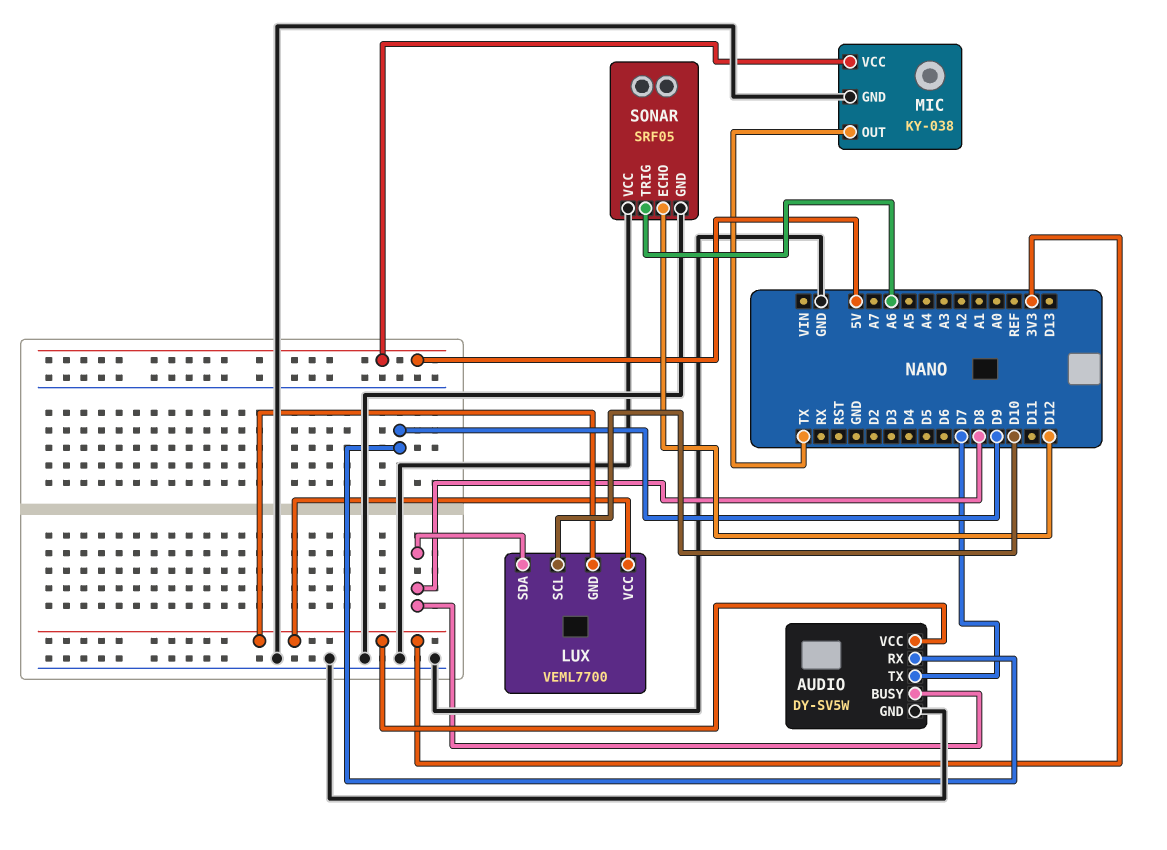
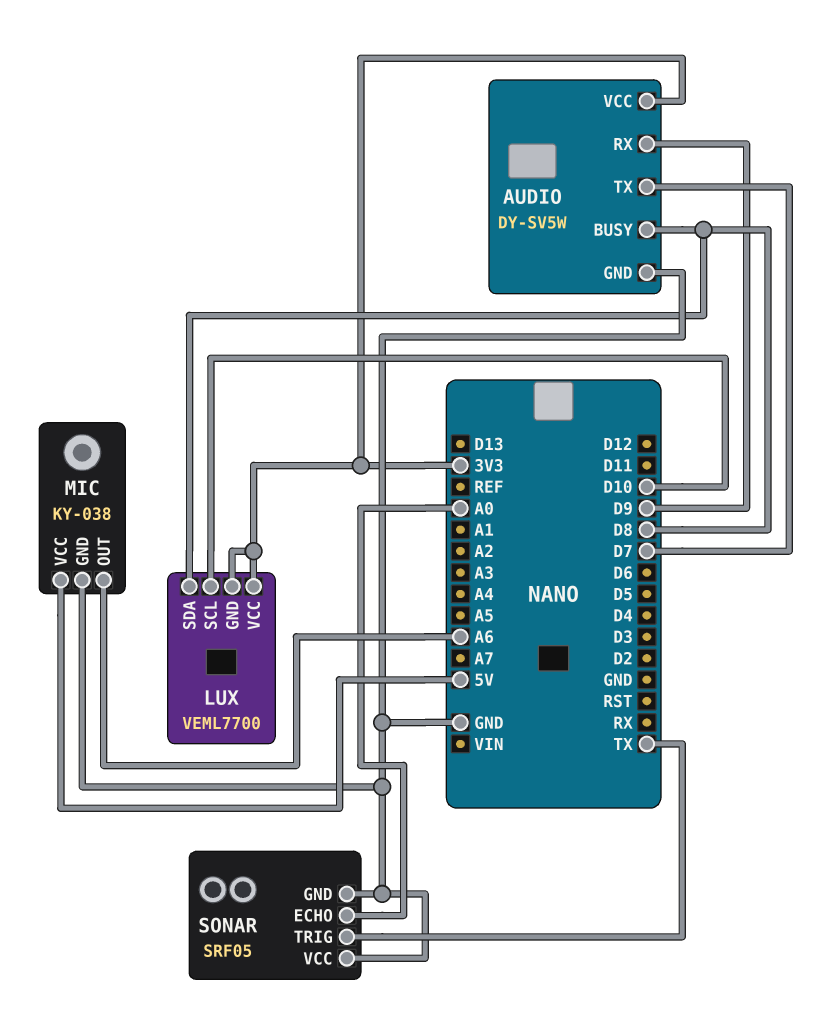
MIC pin OUT: TX -> A6
SONAR pin ECHO: D12 -> A0
SONAR pin TRIG: A6 -> TX

